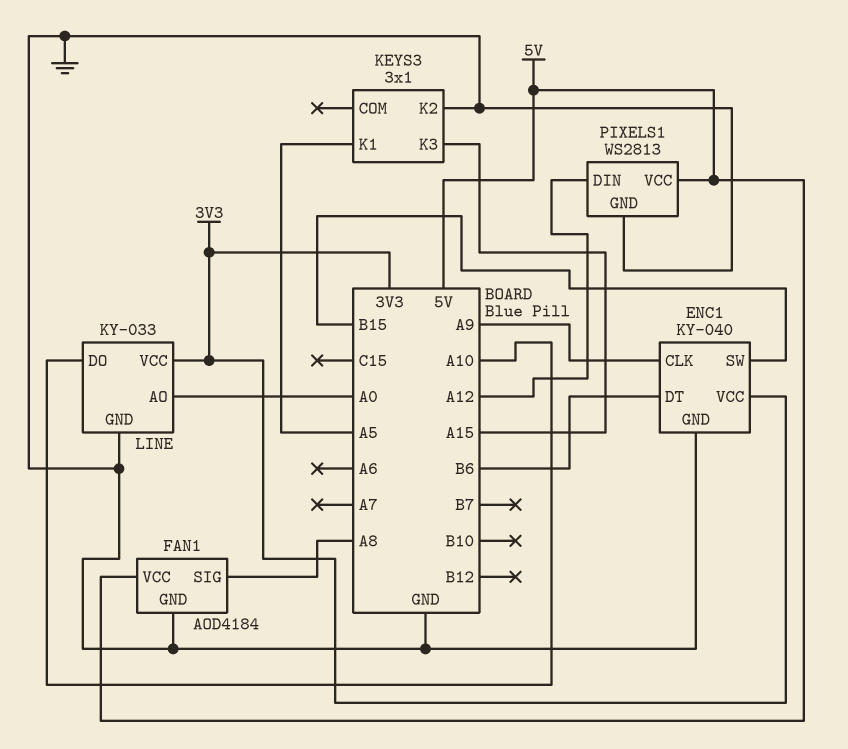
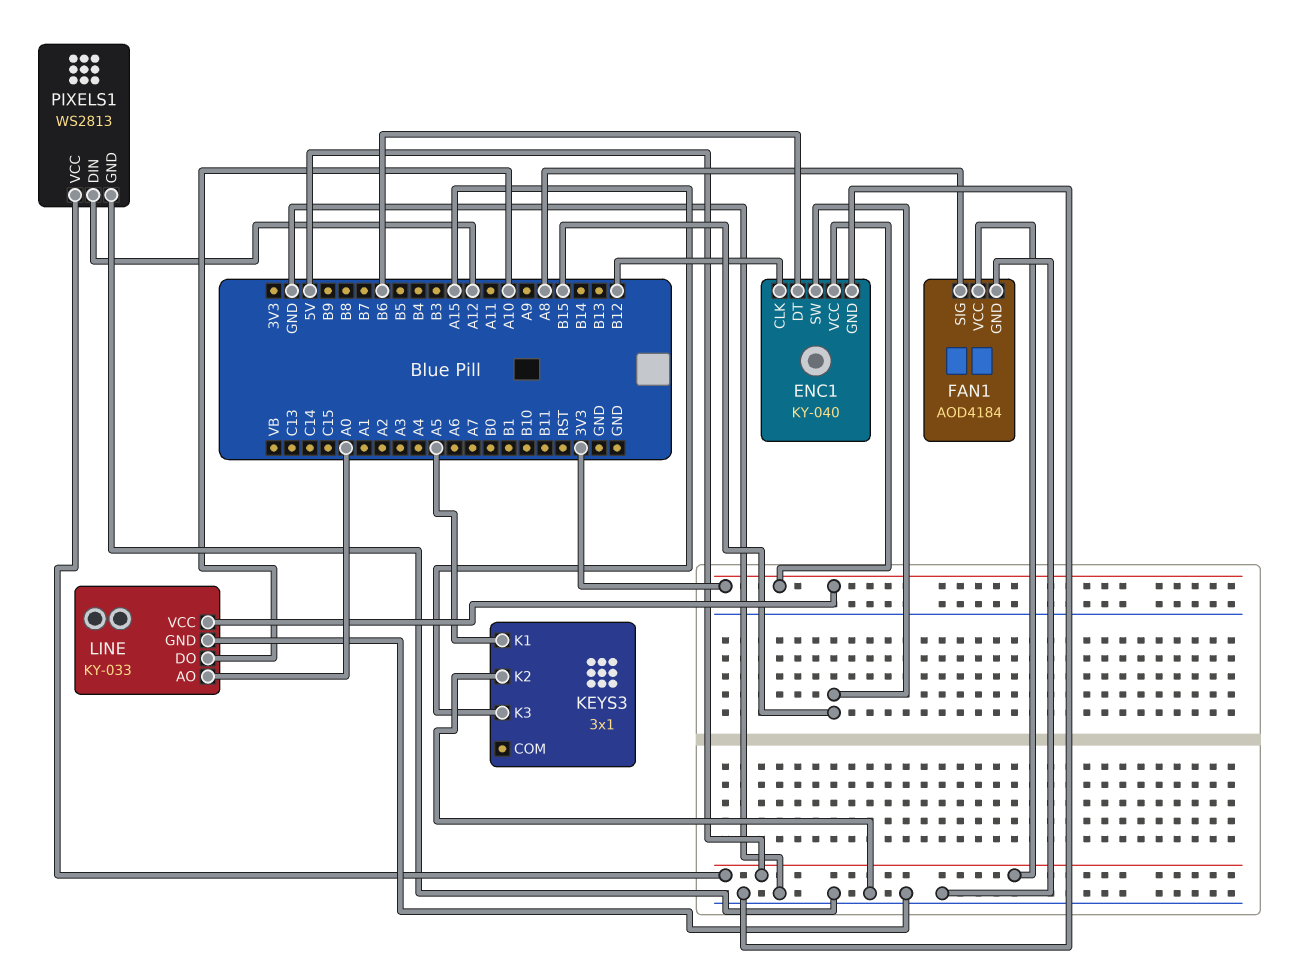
ENC1 pin CLK: A9 -> B12

